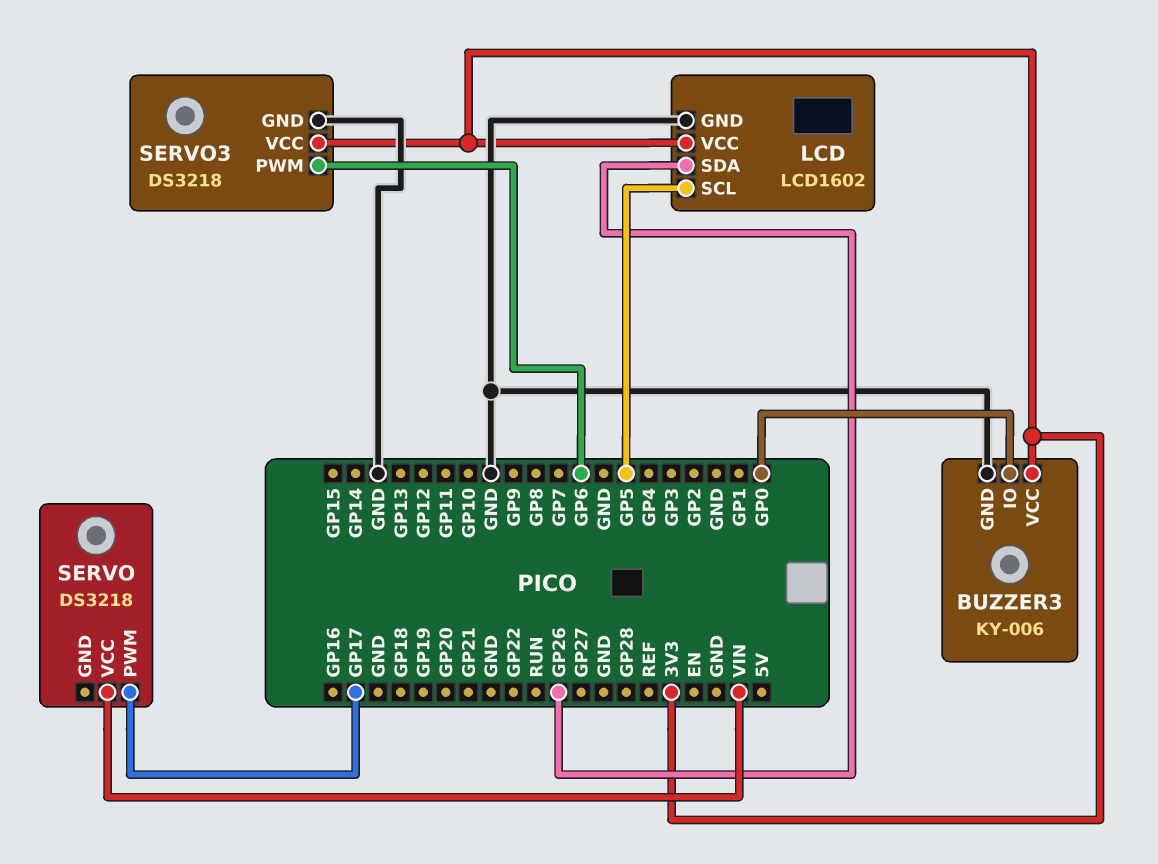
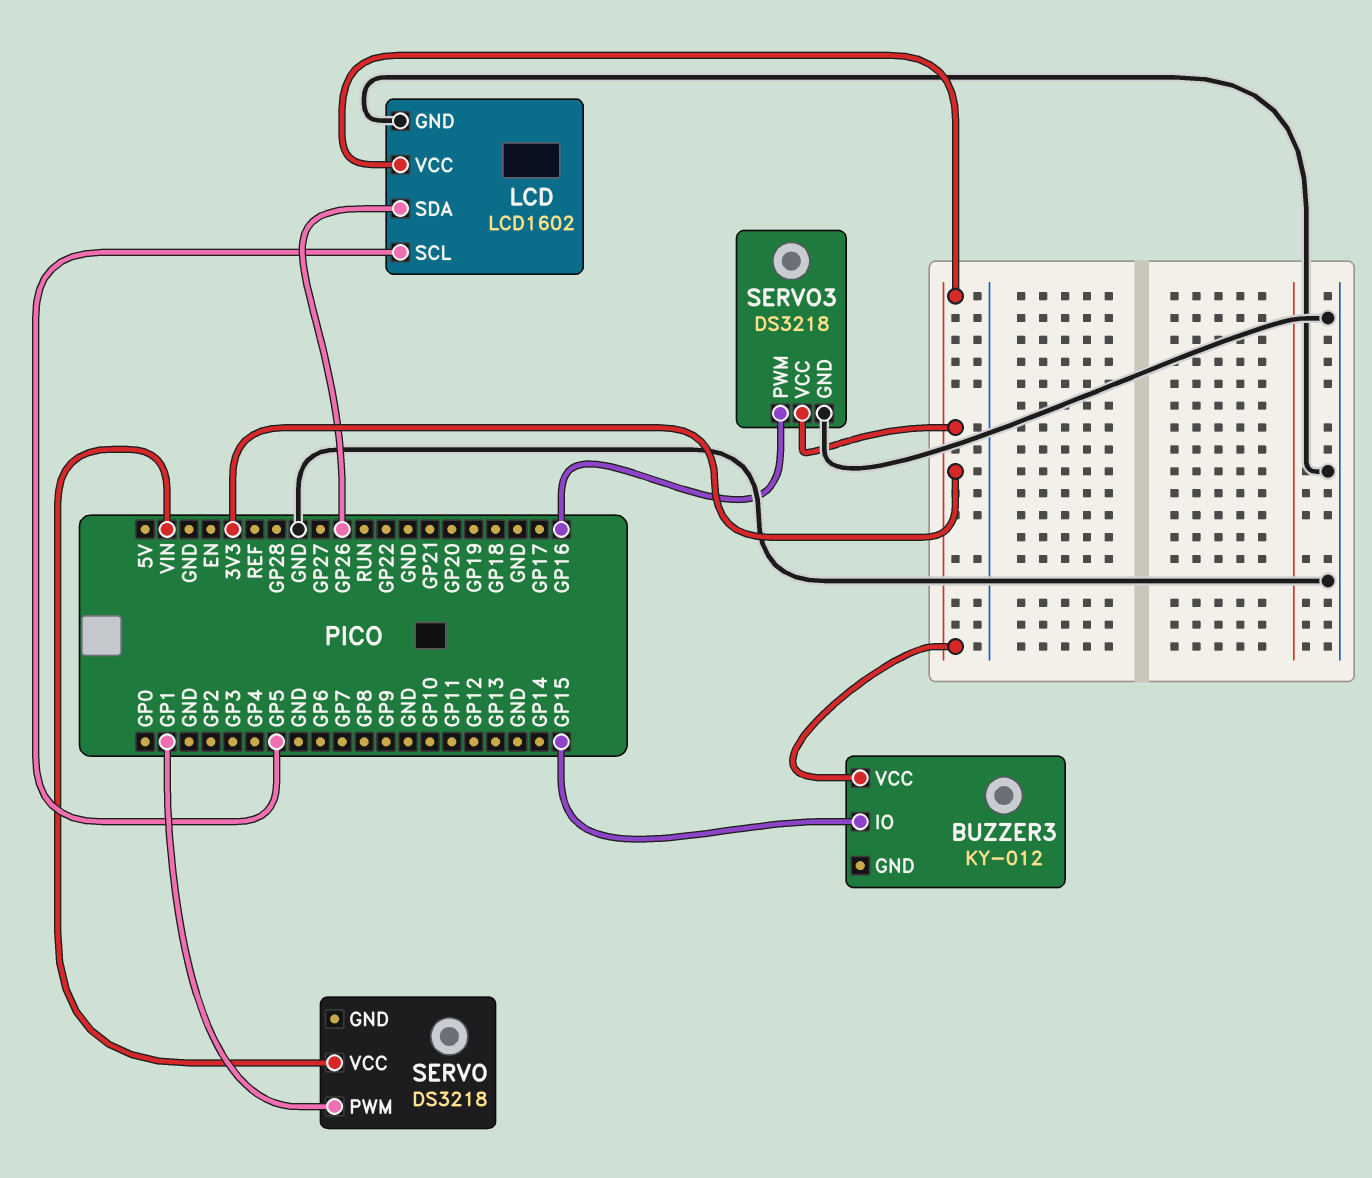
BUZZER3: KY-006 -> KY-012
BUZZER3 pin GND: GND -> none
BUZZER3 pin IO: GP0 -> GP15
SERVO pin PWM: GP17 -> GP1
SERVO3 pin PWM: GP6 -> GP16

